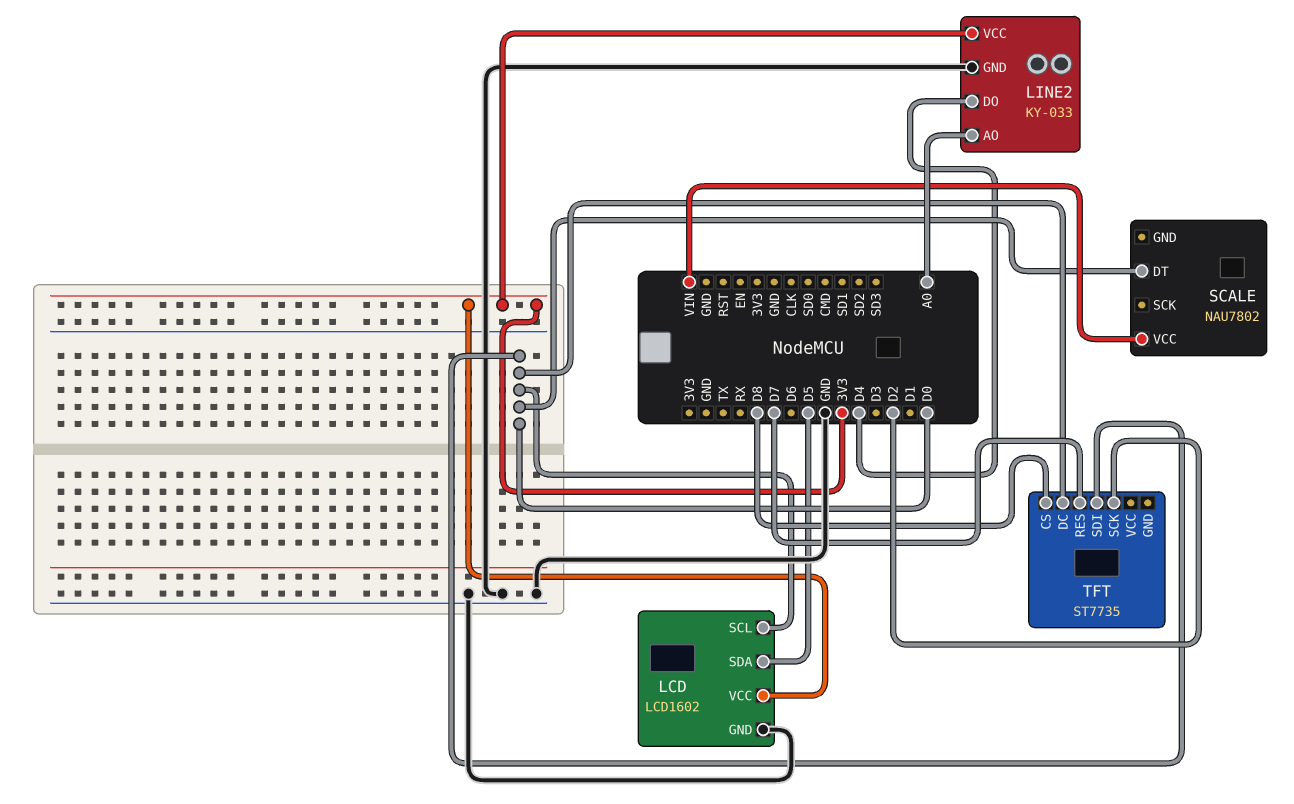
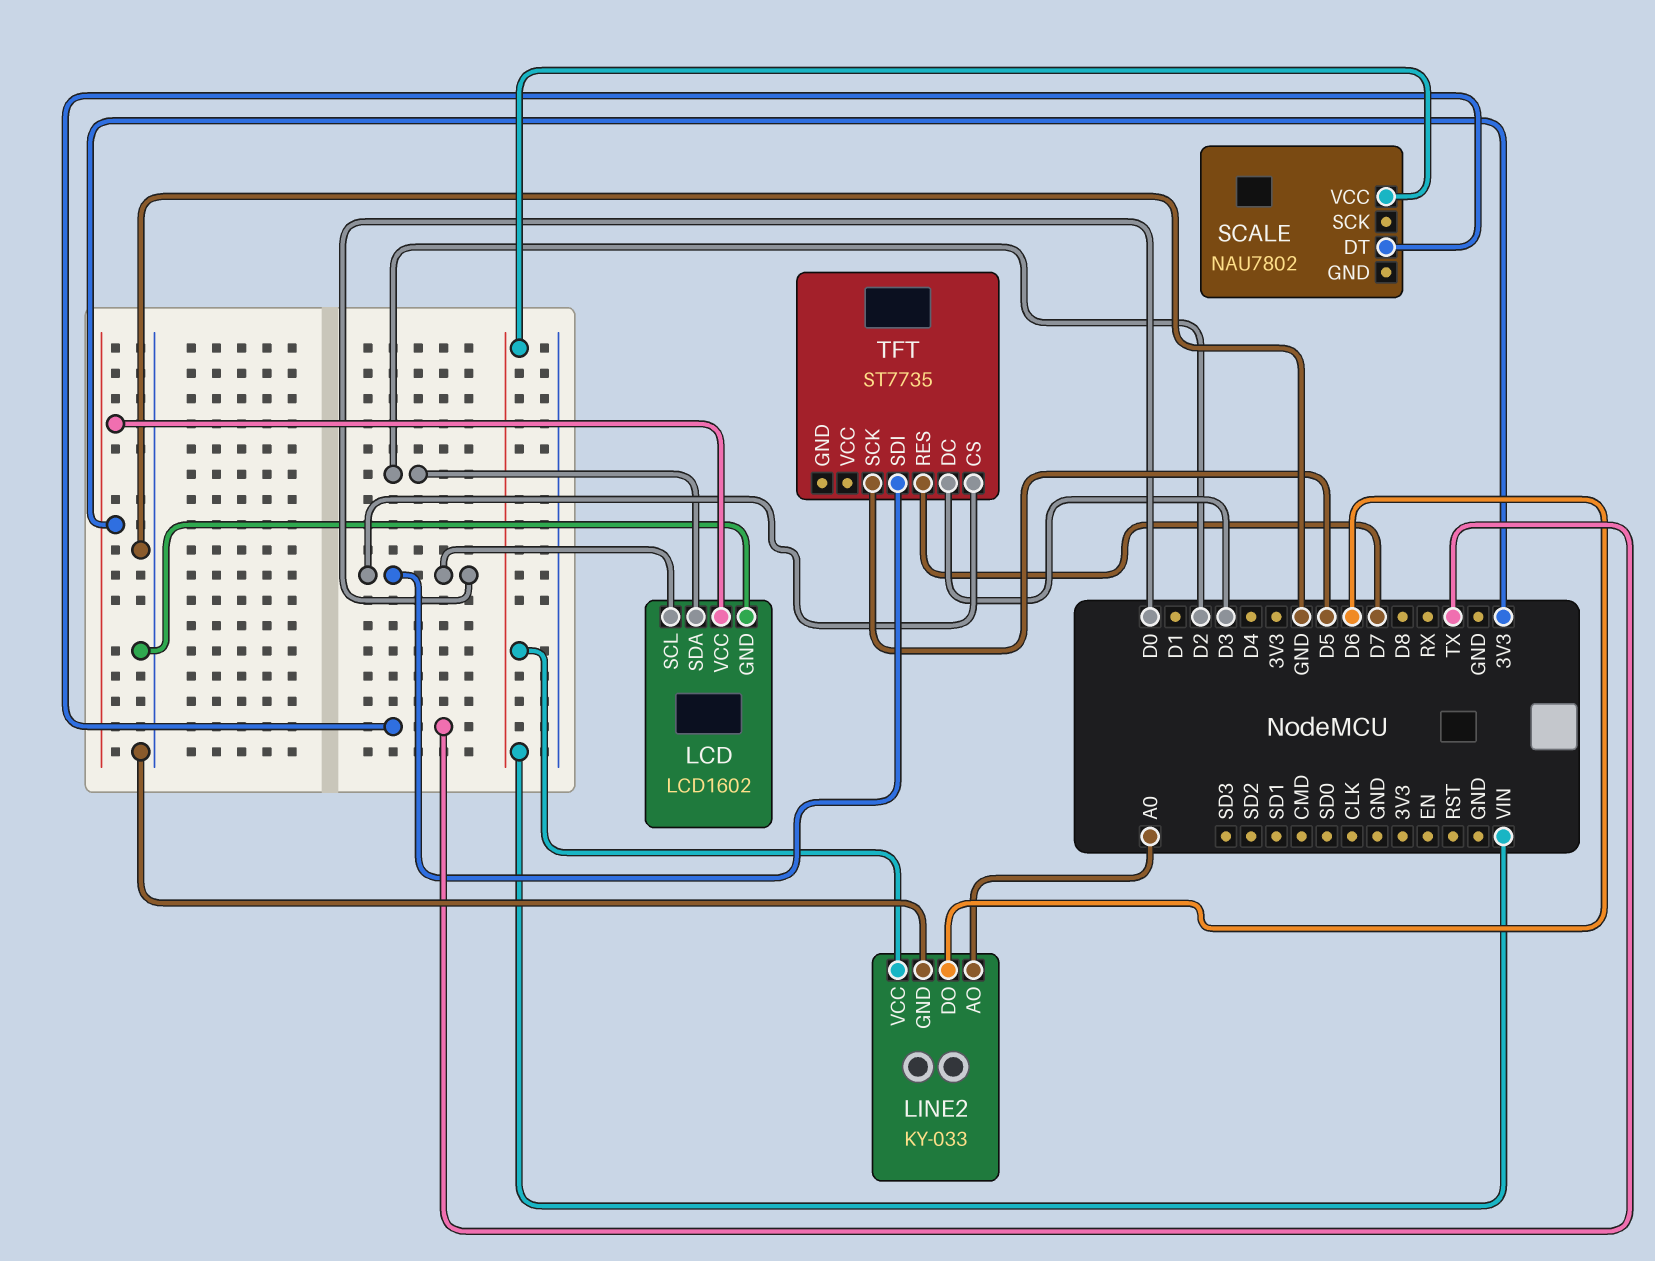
LCD pin SDA: D5 -> D2
LINE2 pin DO: D4 -> D6
LINE2 pin VCC: 3V3 -> VIN
SCALE pin DT: D0 -> TX
TFT pin CS: D8 -> D0
TFT pin DC: D0 -> D3
TFT pin SCK: D2 -> D5

